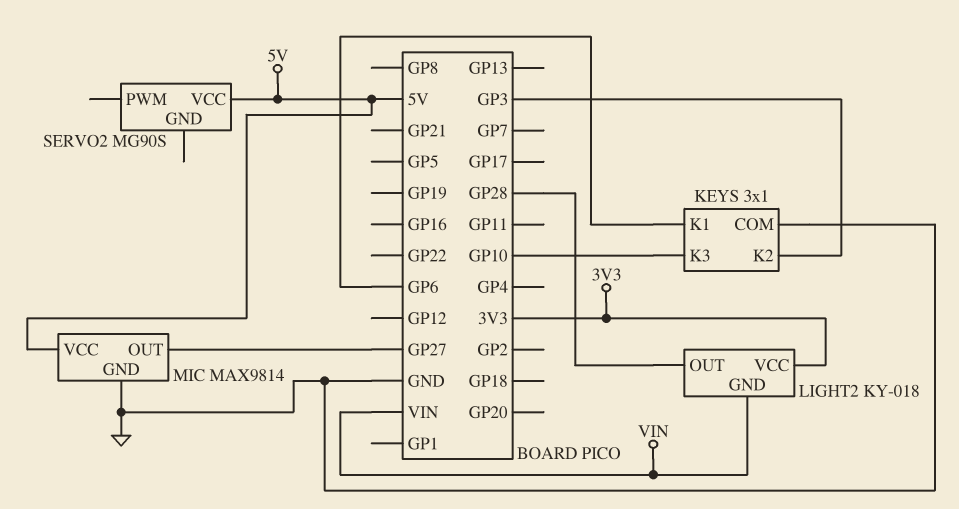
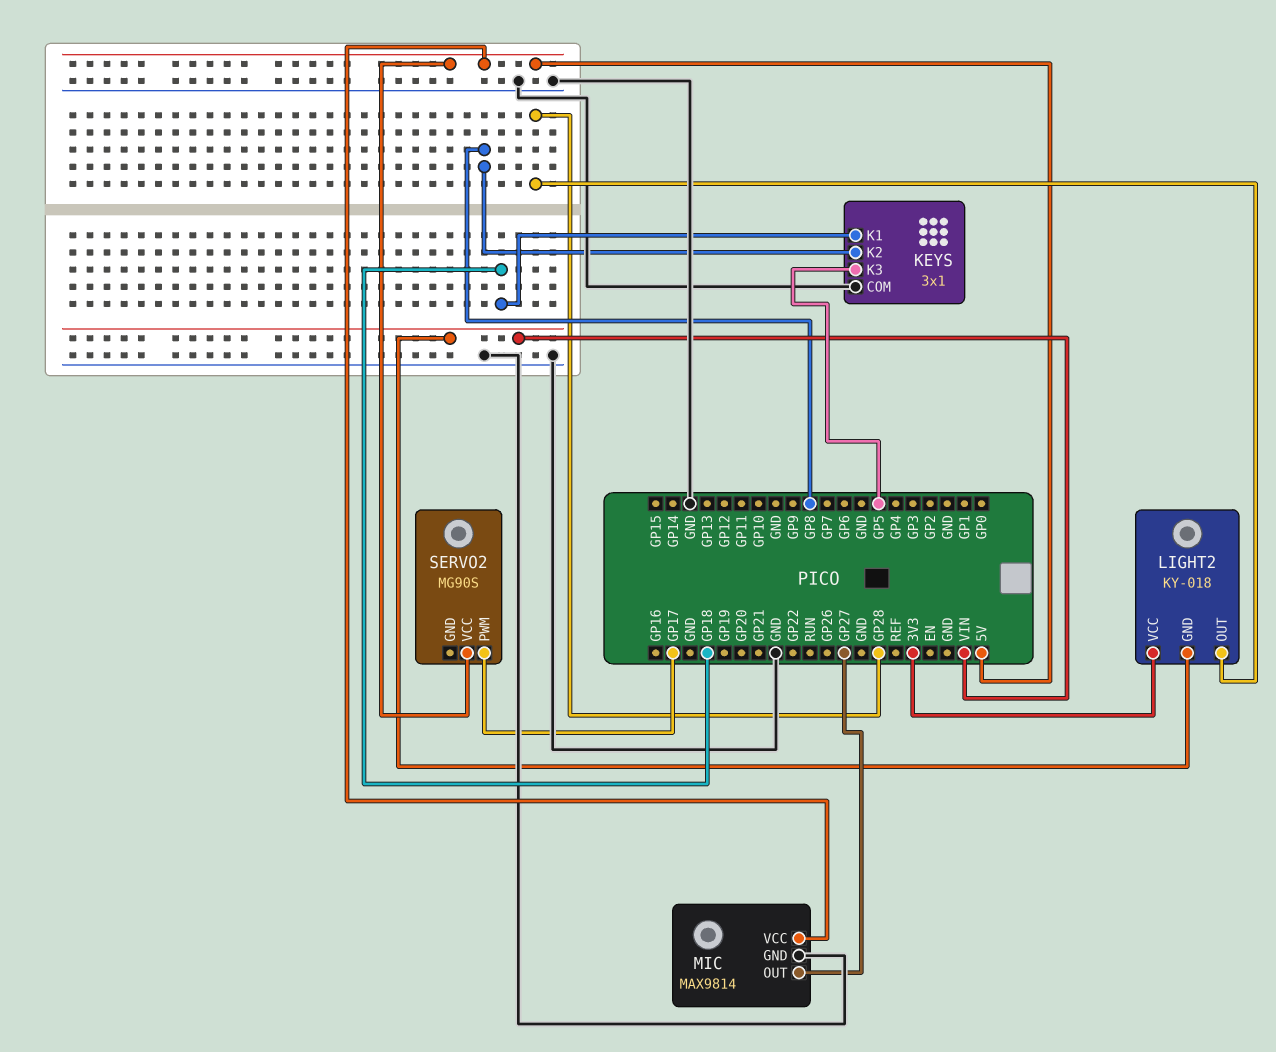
KEYS pin K1: GP6 -> GP18
KEYS pin K2: GP3 -> GP8
KEYS pin K3: GP10 -> GP5
SERVO2 pin PWM: none -> GP17

